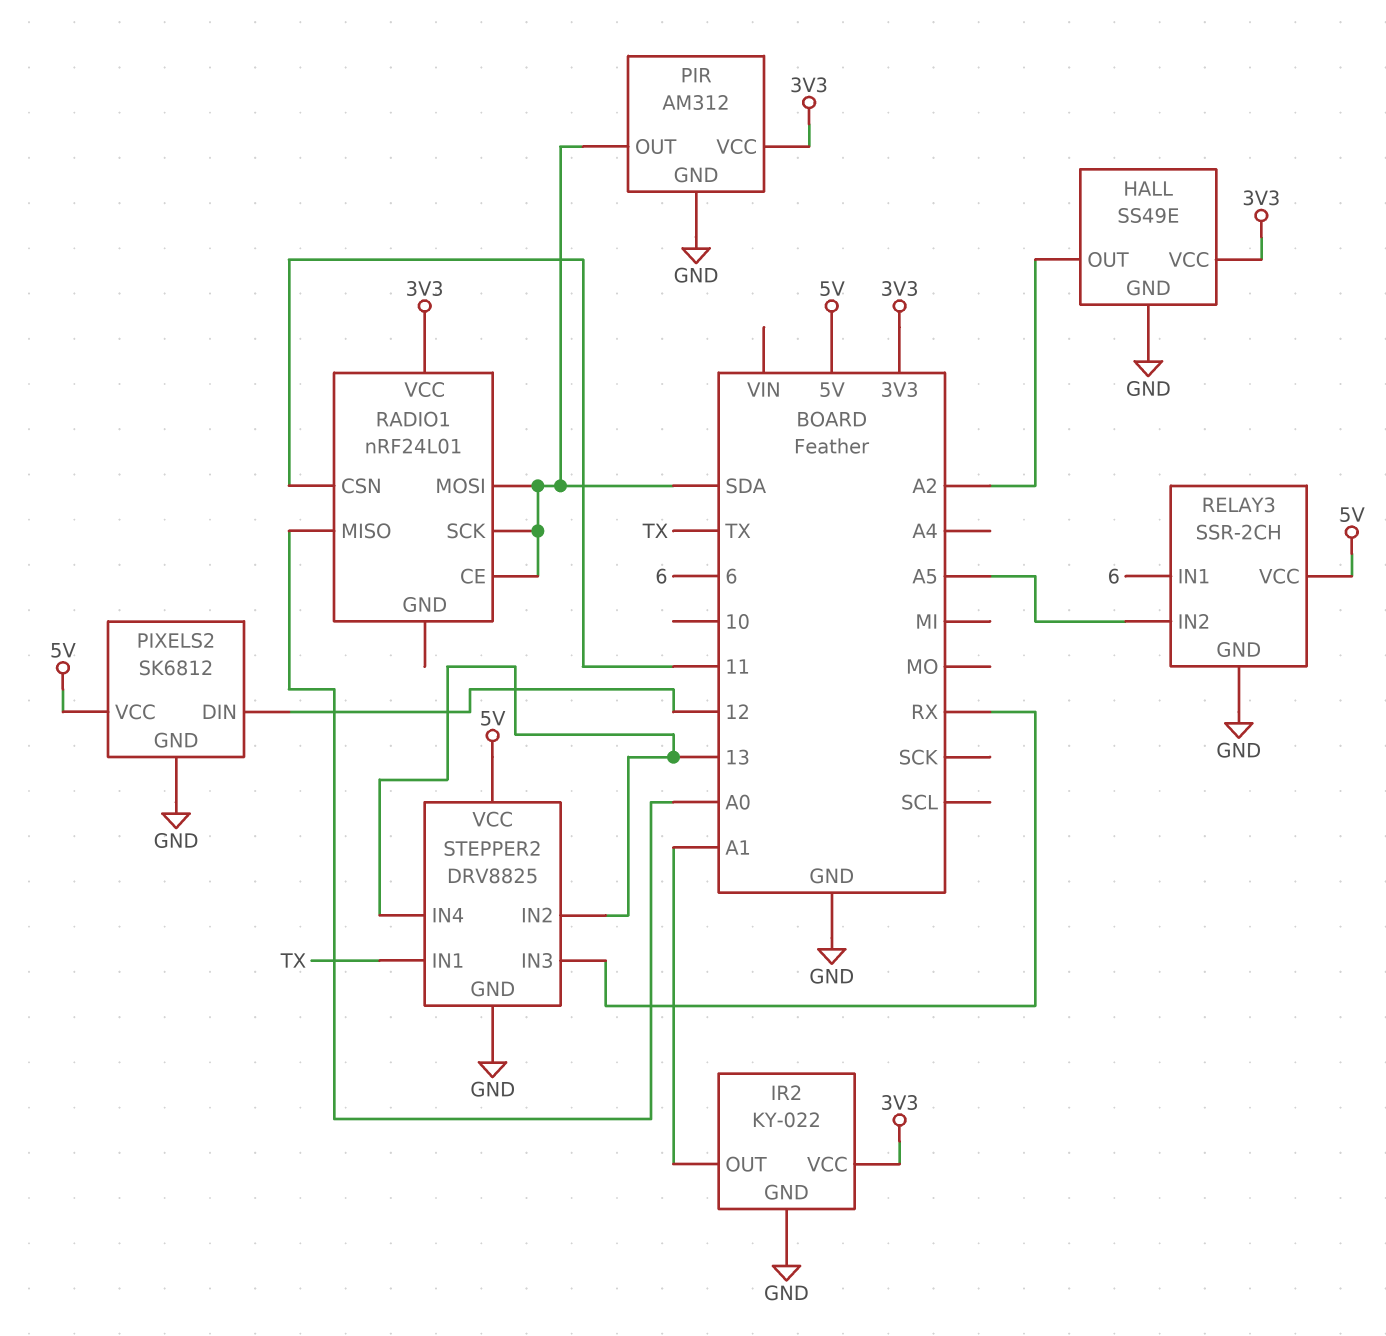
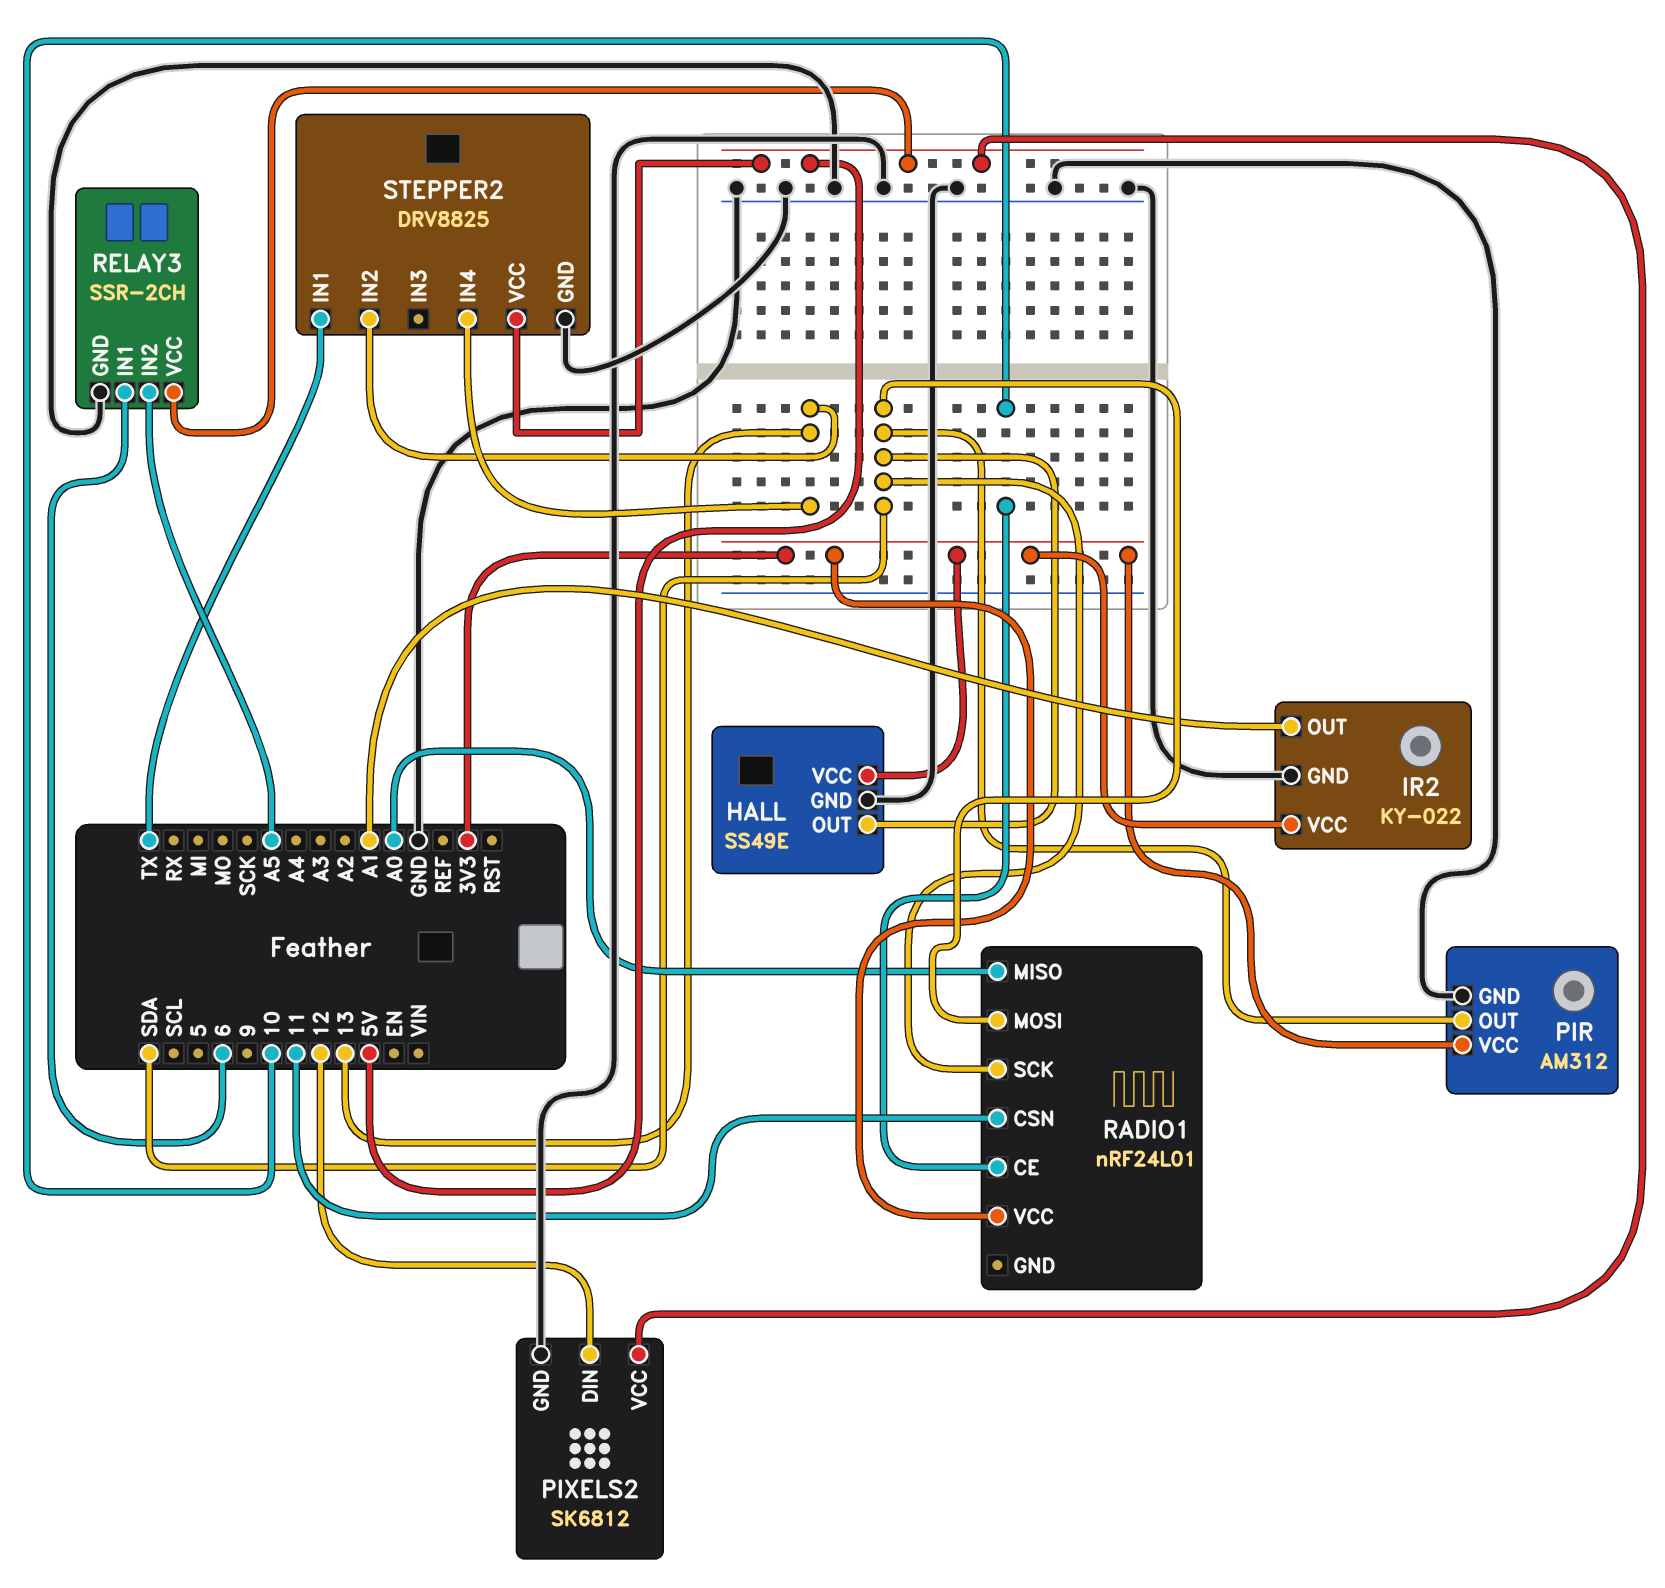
HALL pin OUT: A2 -> SDA
RADIO1 pin CE: SDA -> 10
STEPPER2 pin IN3: RX -> none

